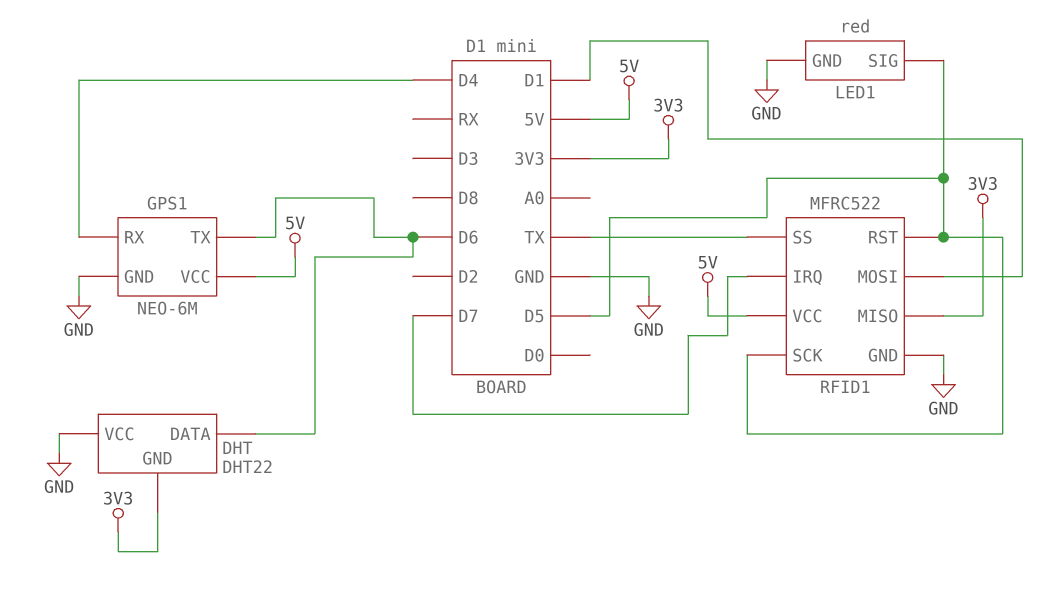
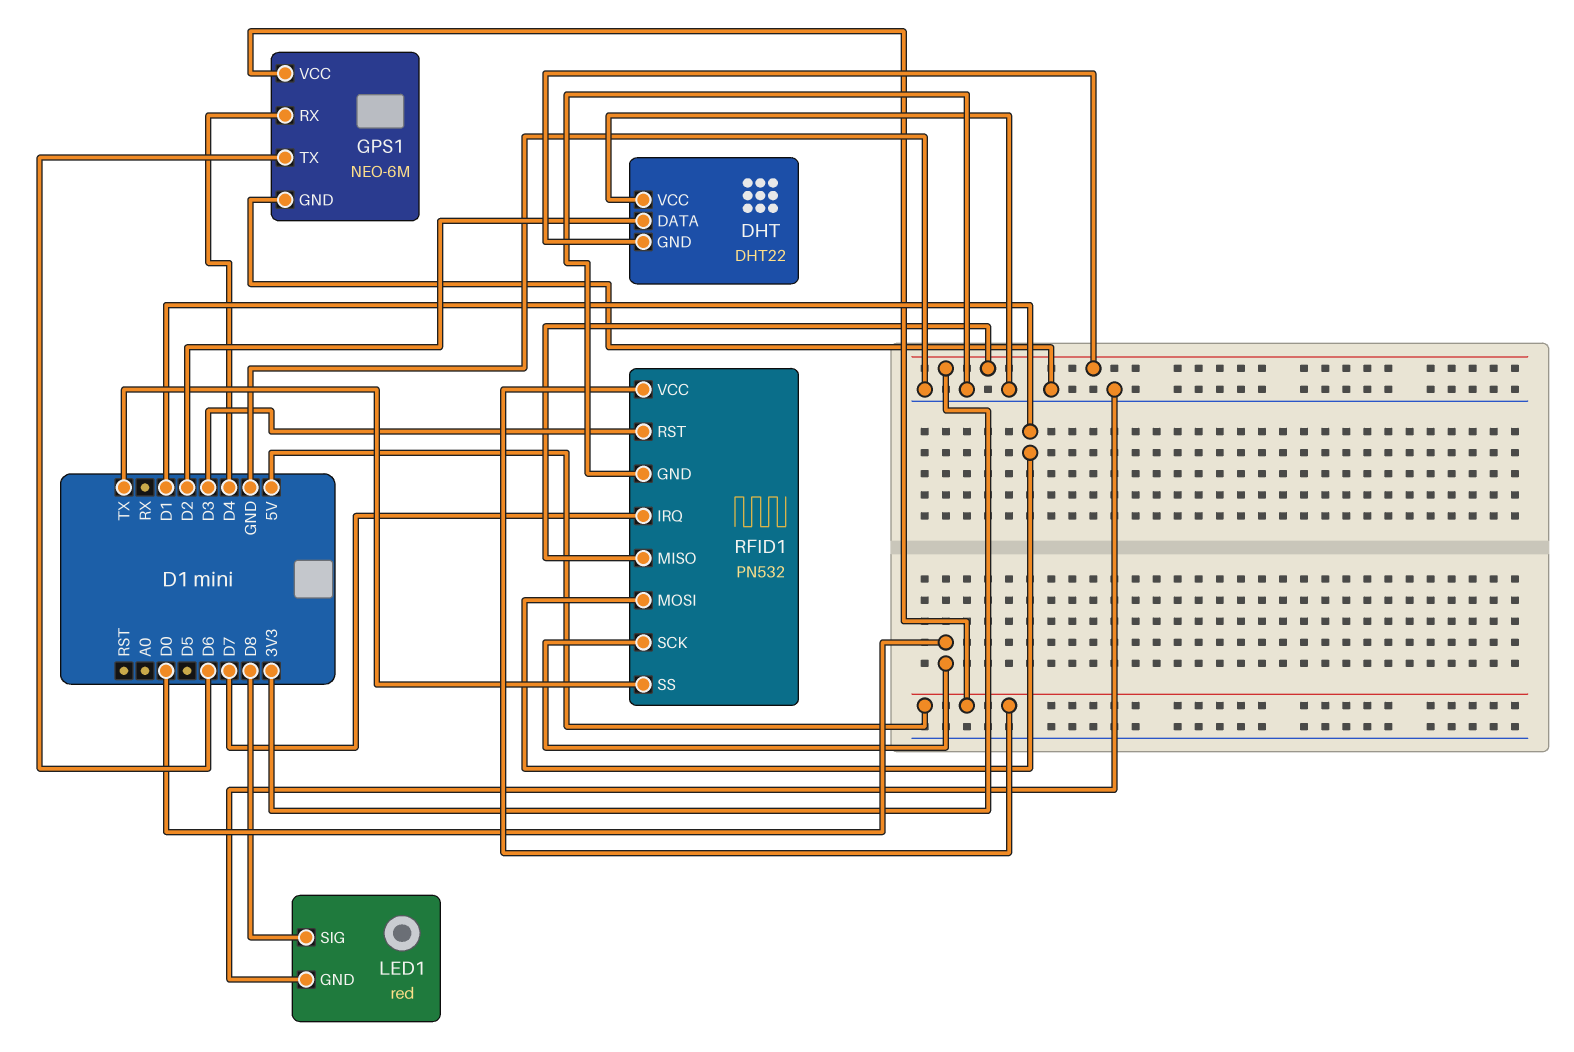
DHT pin DATA: D6 -> D2
LED1 pin SIG: D5 -> D8
RFID1: MFRC522 -> PN532
RFID1 pin RST: D5 -> D3
RFID1 pin SCK: D5 -> D0

